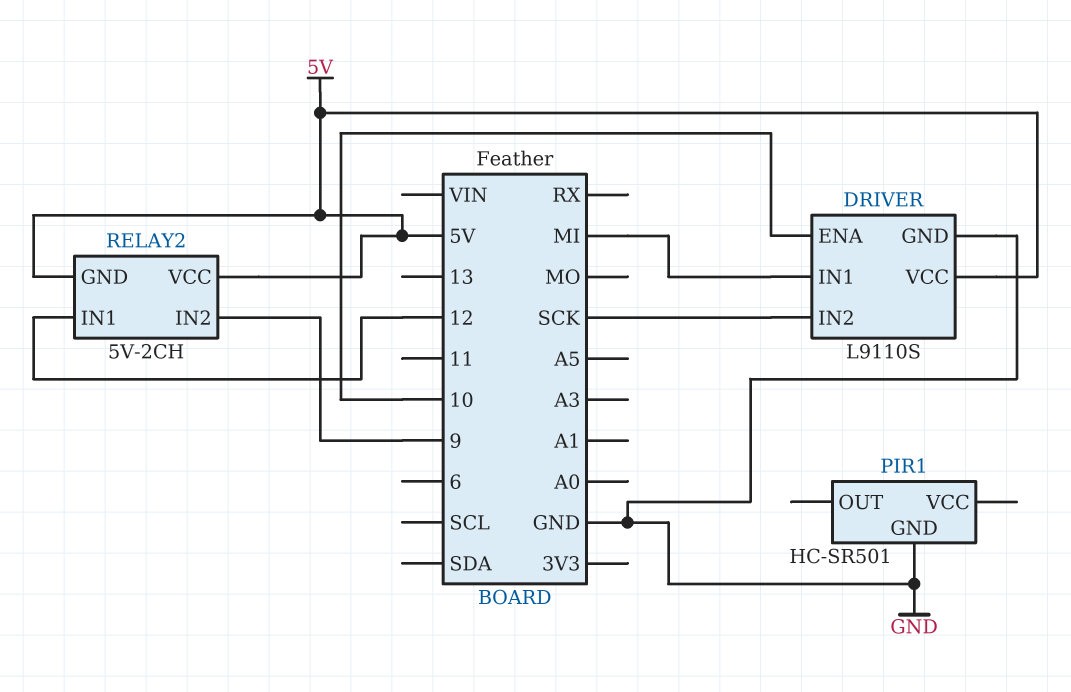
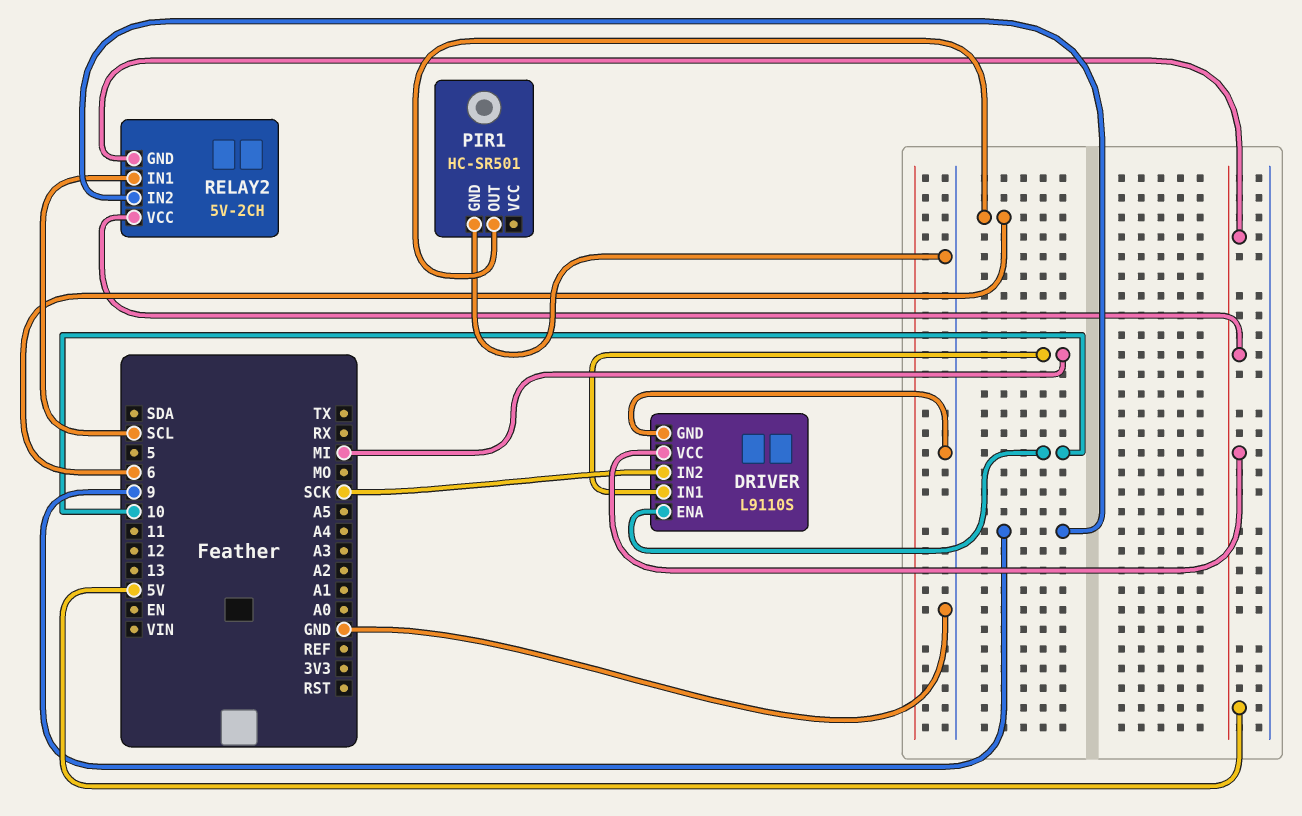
PIR1 pin OUT: none -> 6
RELAY2 pin IN1: 12 -> SCL

